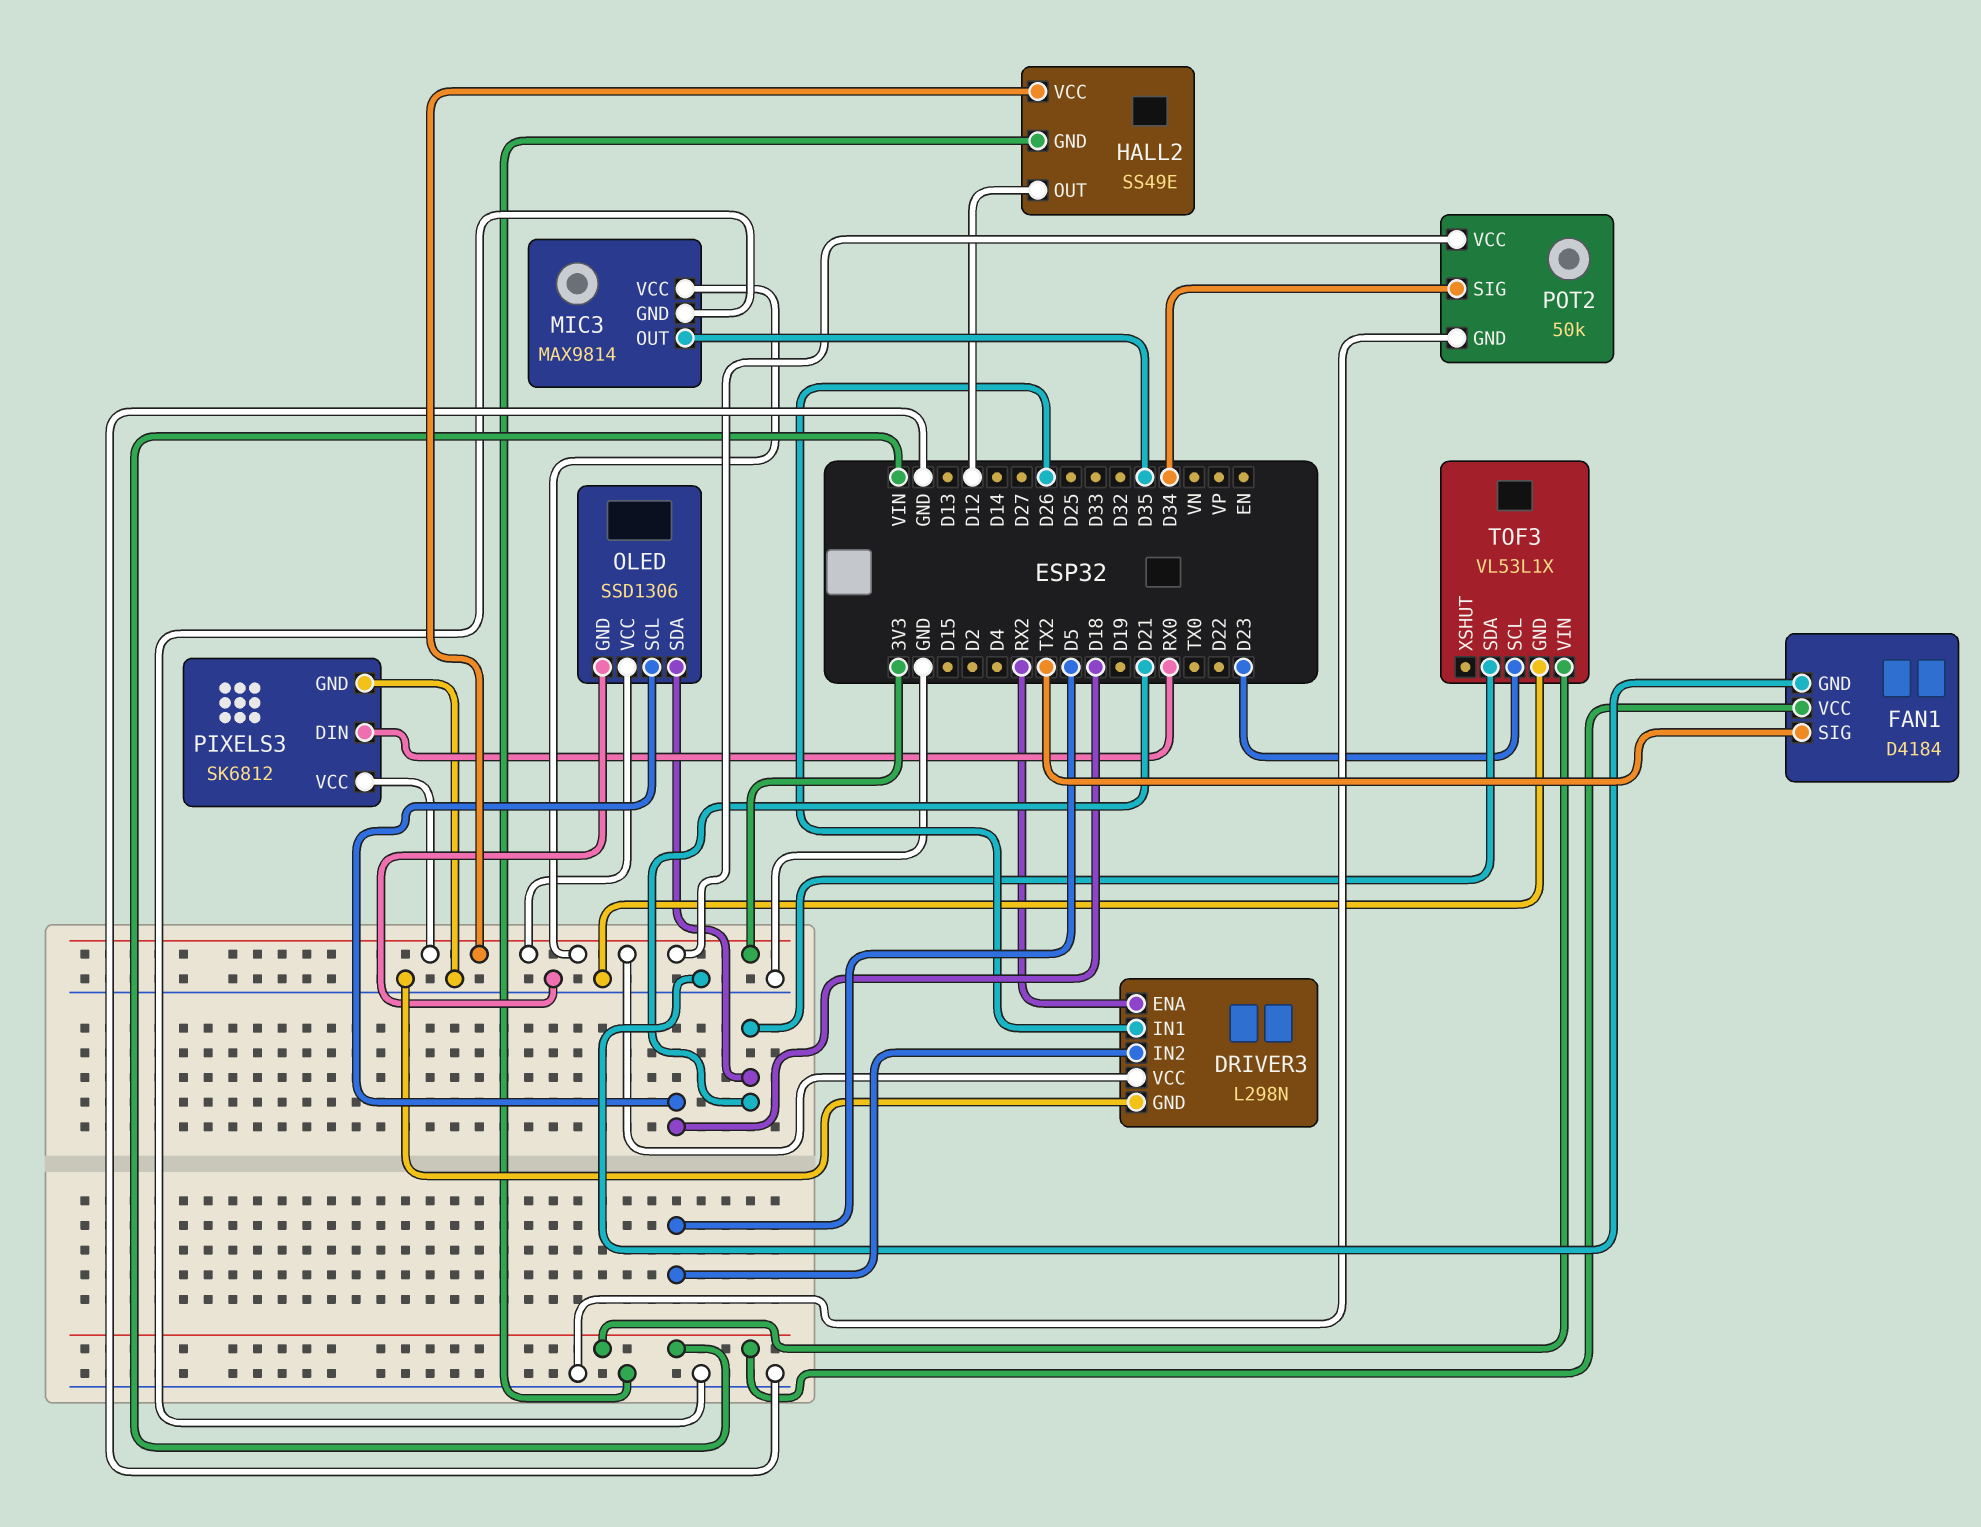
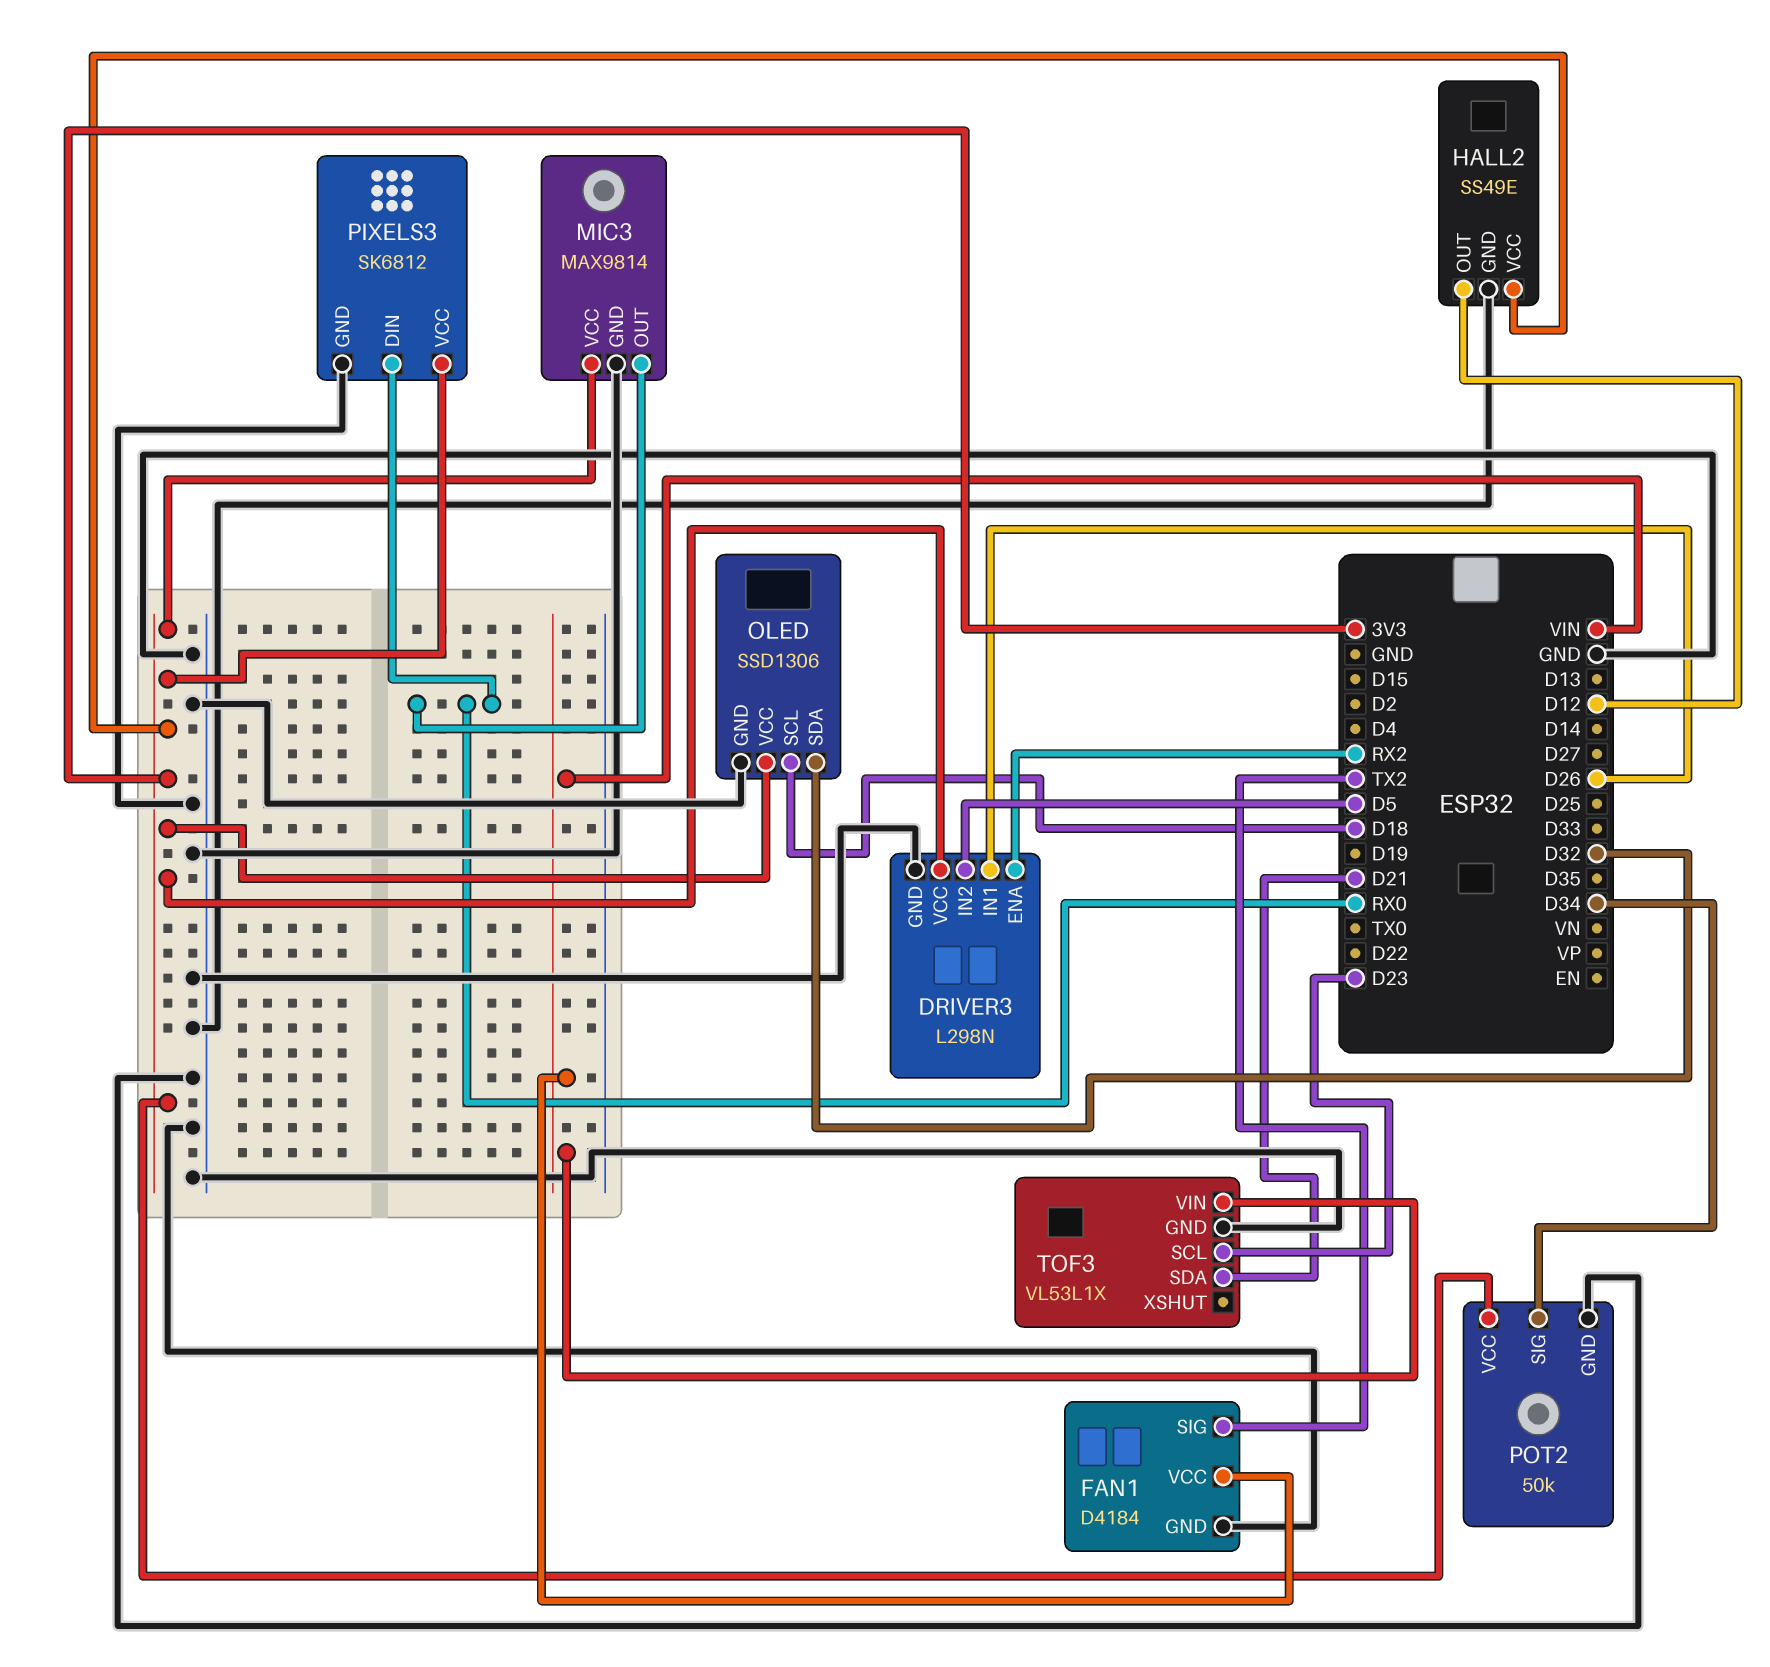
MIC3 pin OUT: D35 -> RX0
OLED pin SDA: D21 -> D32

